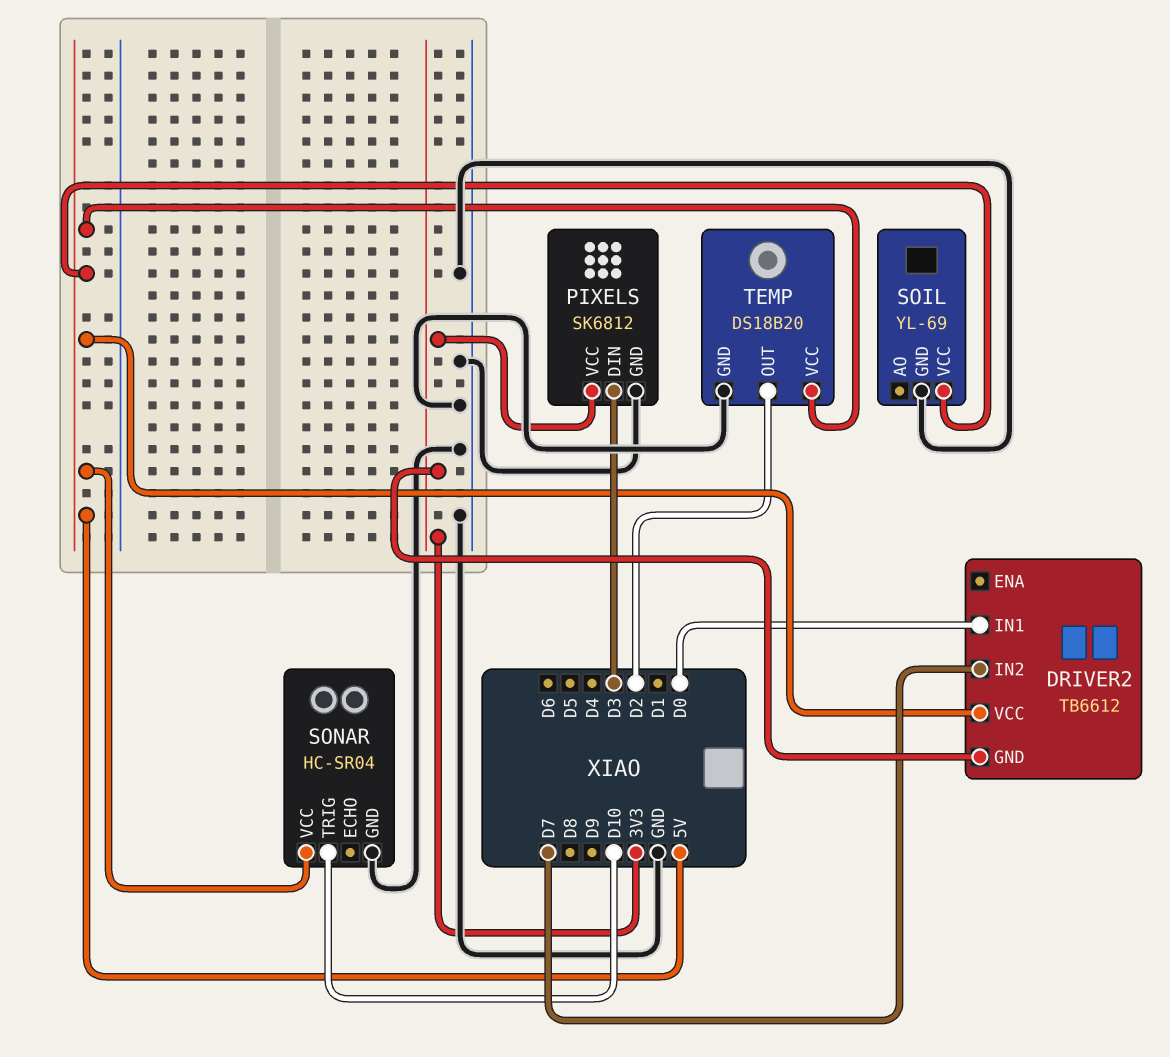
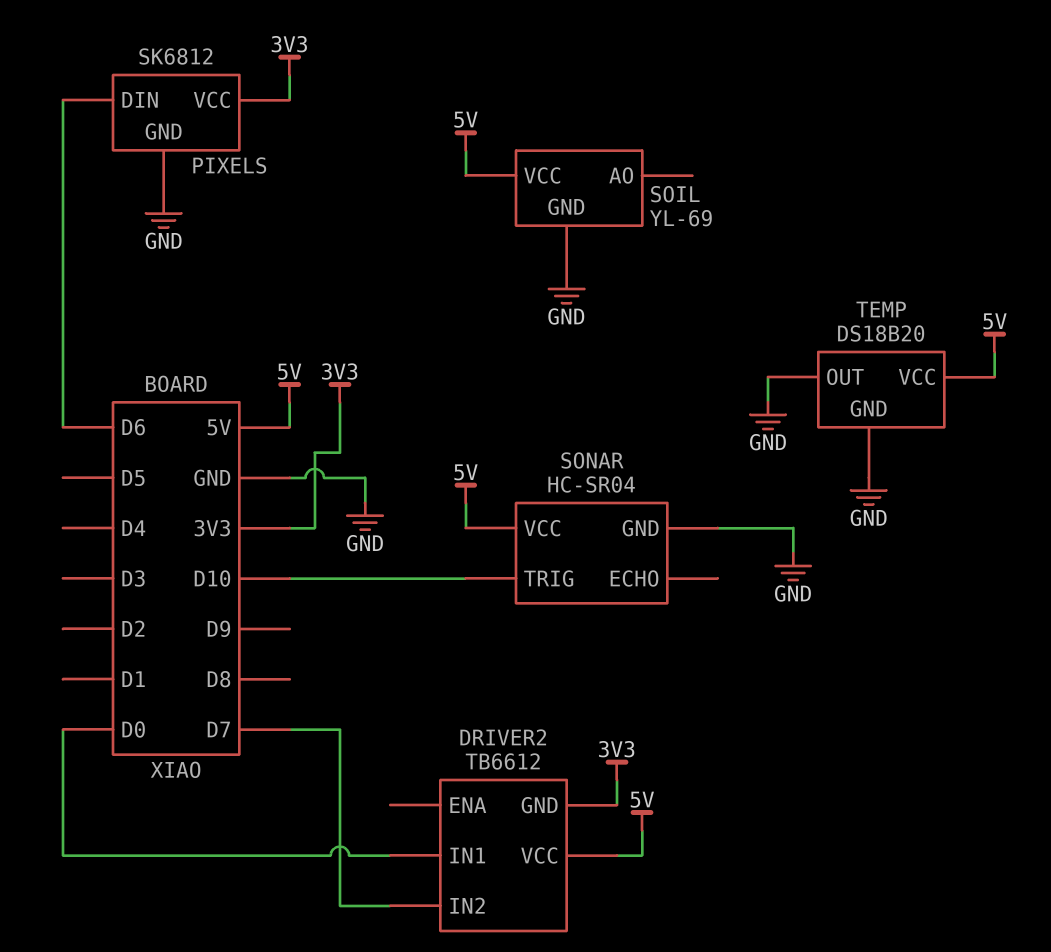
PIXELS pin DIN: D3 -> D6
TEMP pin OUT: D2 -> GND

